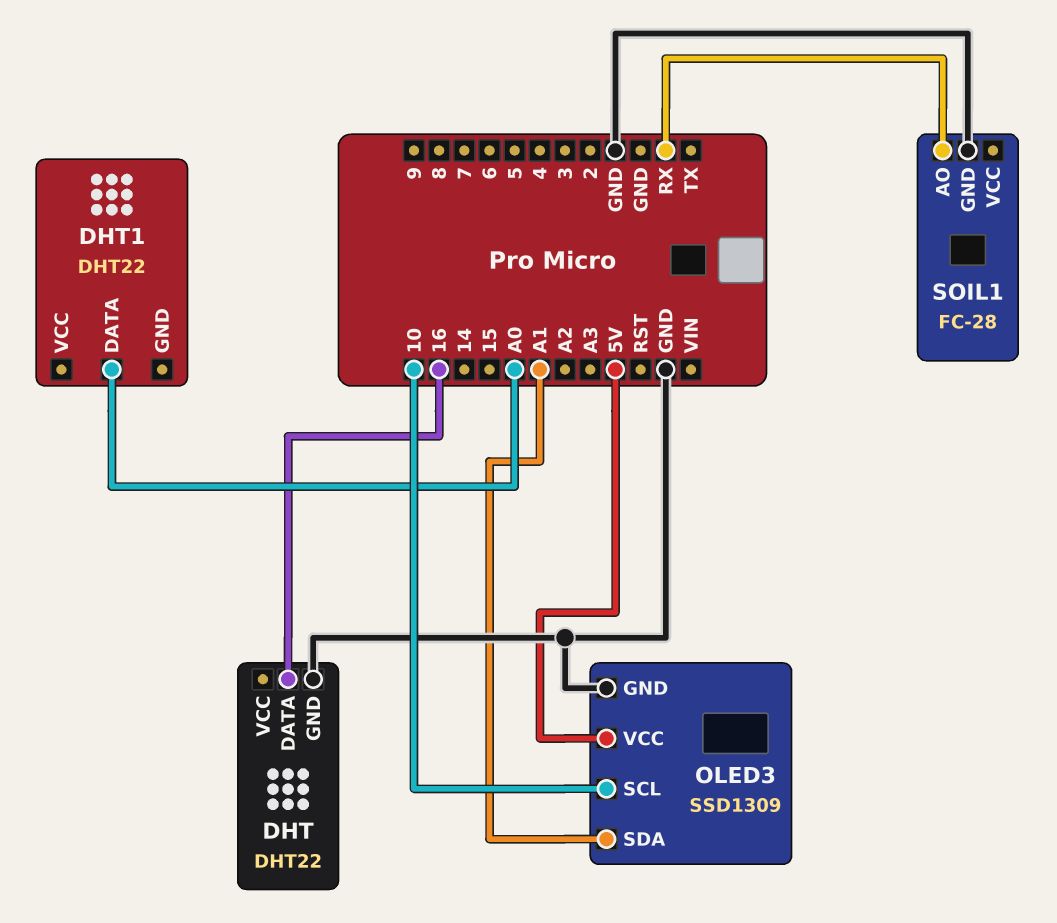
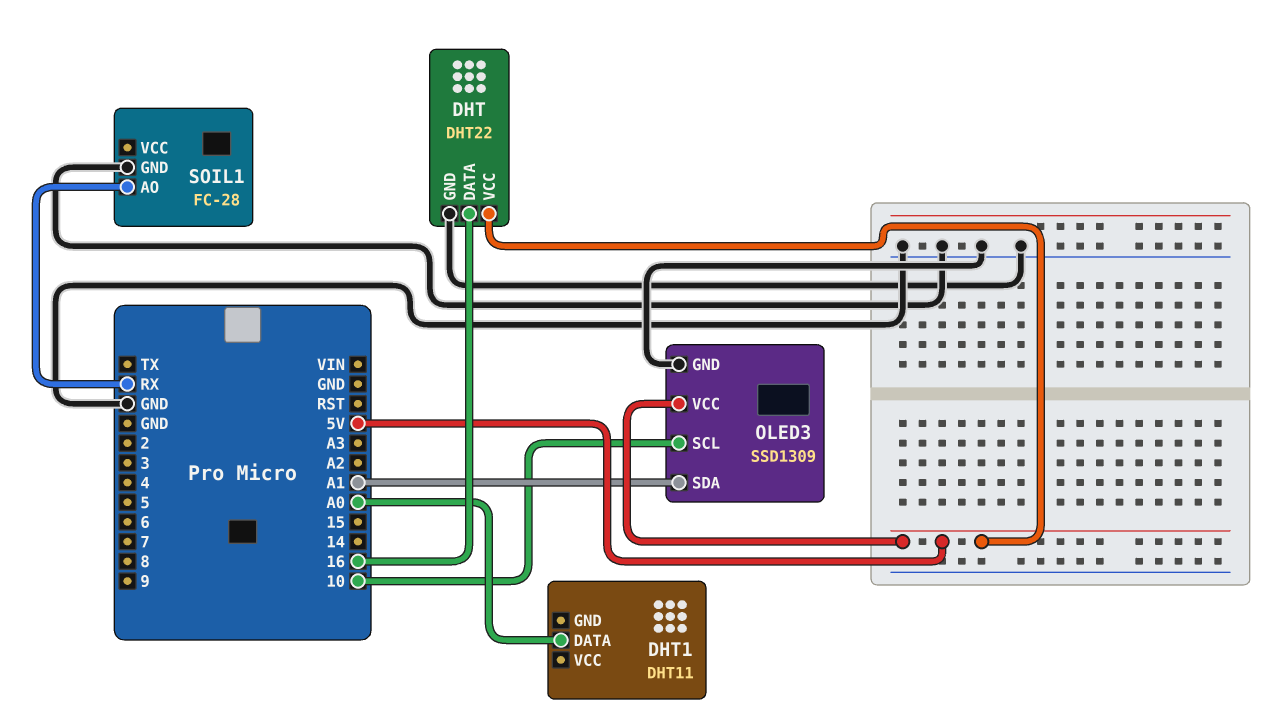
DHT pin VCC: none -> 5V
DHT1: DHT22 -> DHT11

